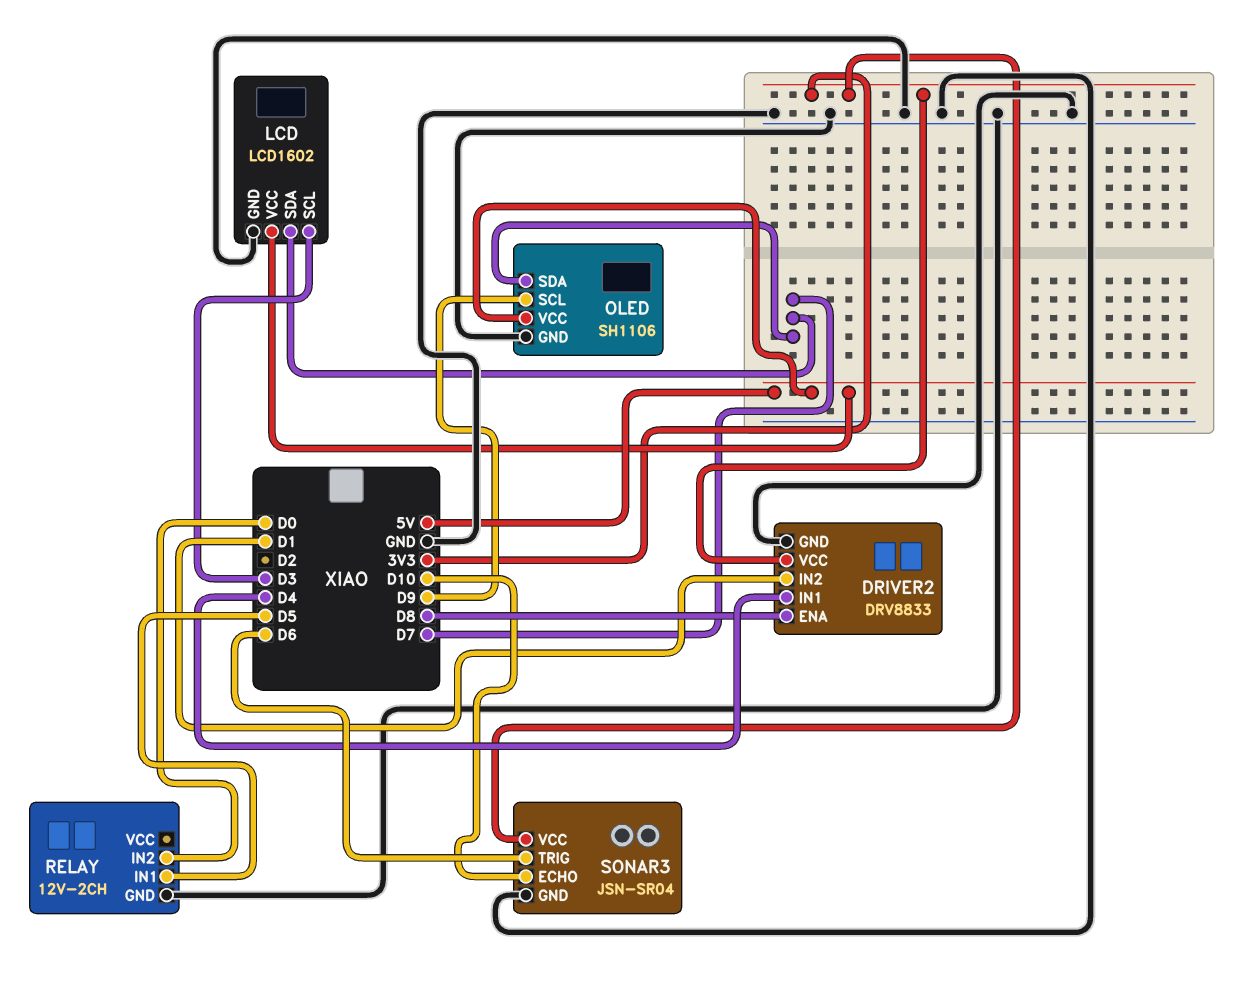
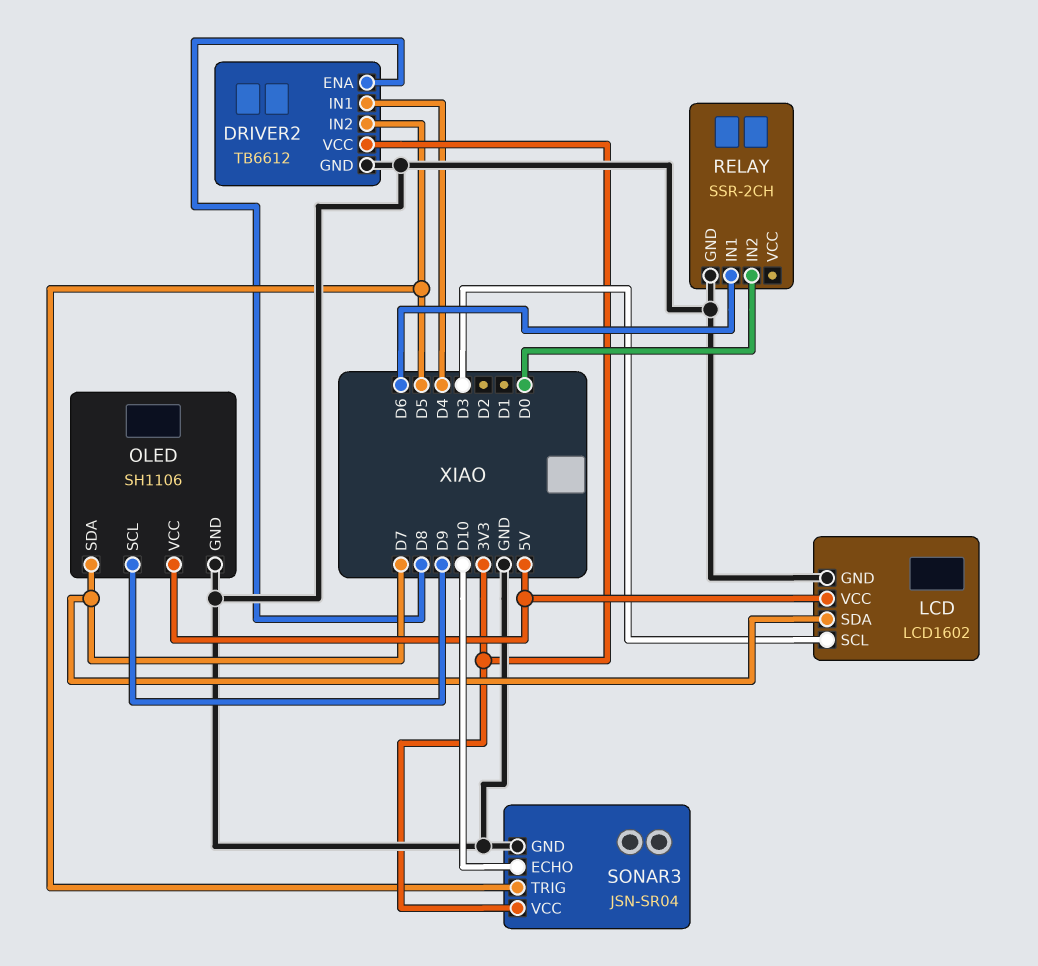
DRIVER2: DRV8833 -> TB6612
DRIVER2 pin IN2: D1 -> D5
RELAY: 12V-2CH -> SSR-2CH
RELAY pin IN1: D5 -> D6
SONAR3 pin TRIG: D6 -> D5

